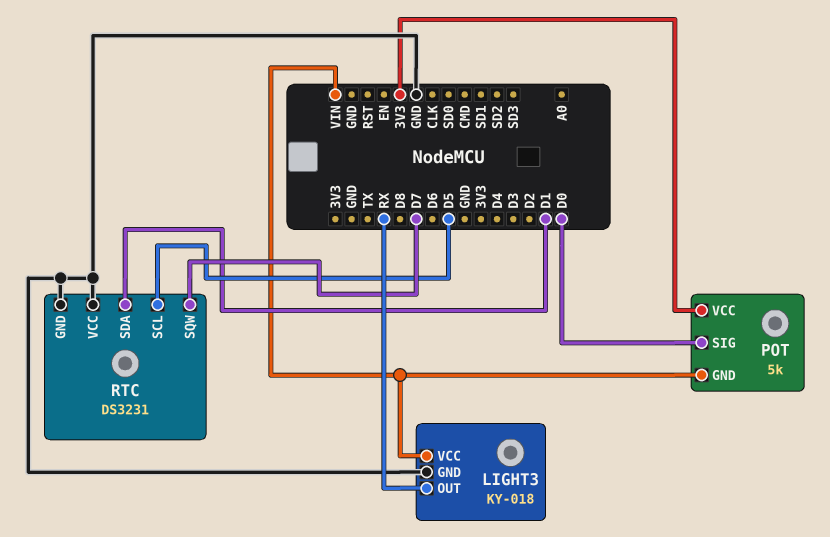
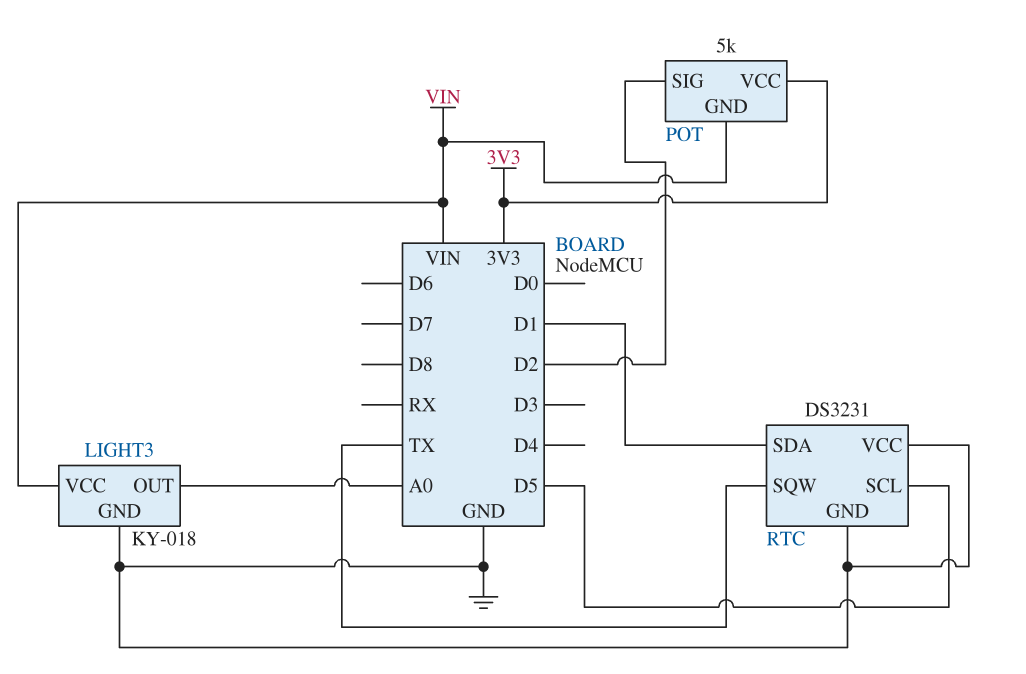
LIGHT3 pin OUT: RX -> A0
POT pin SIG: D0 -> D2
RTC pin SQW: D7 -> TX

